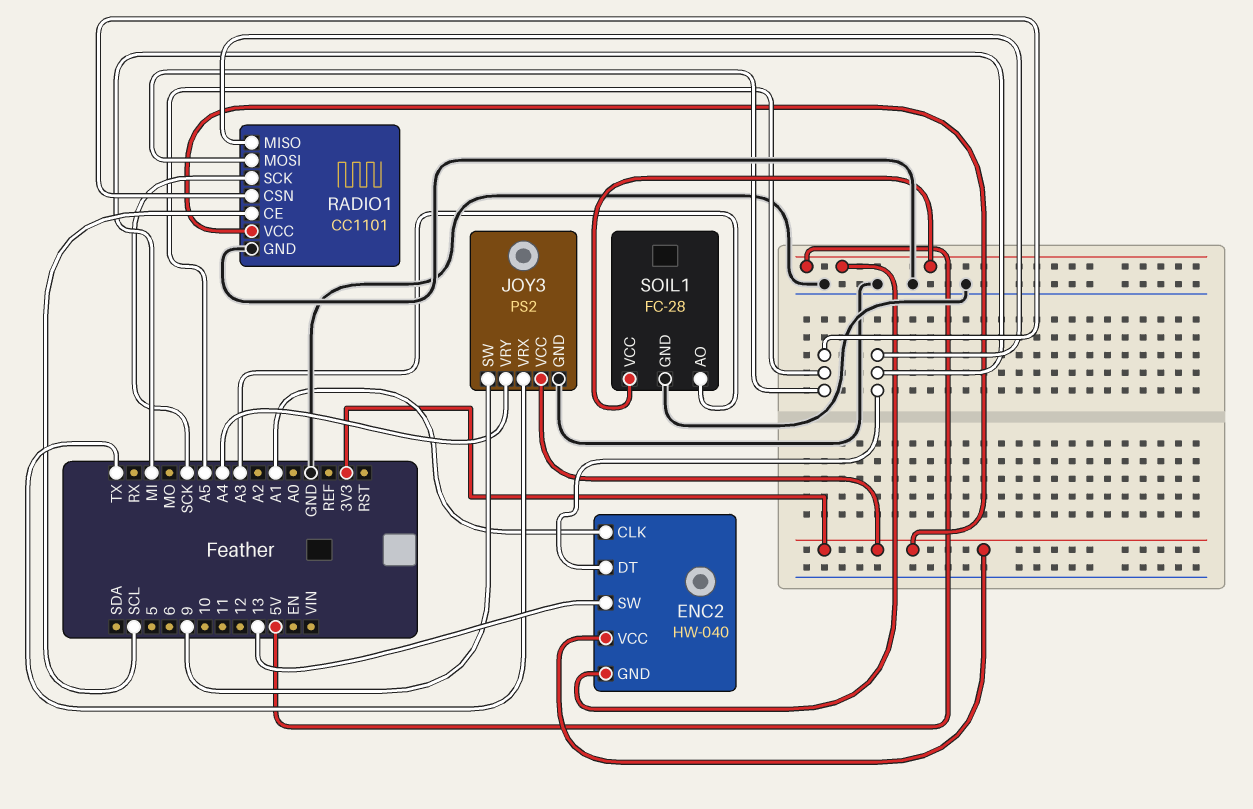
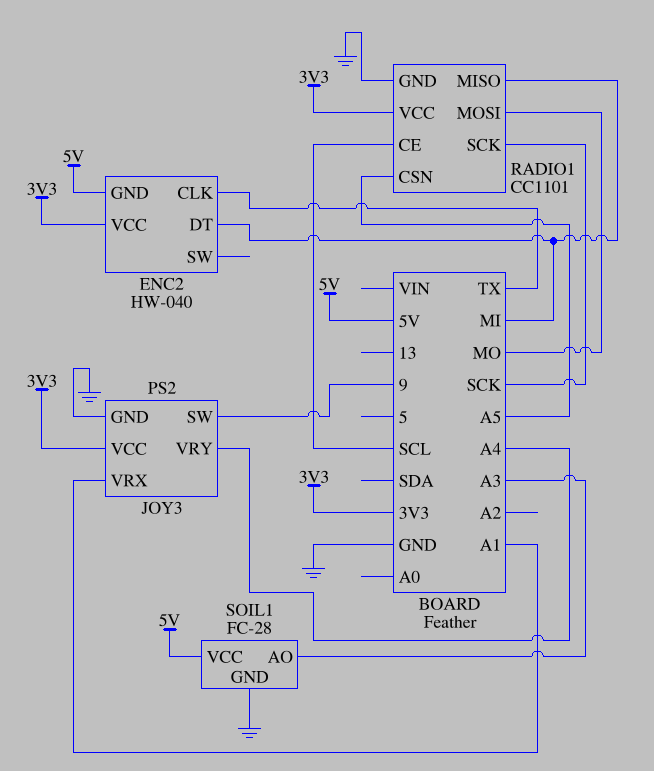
ENC2 pin CLK: A1 -> TX
ENC2 pin SW: 13 -> none
JOY3 pin VRX: TX -> A1
RADIO1 pin MOSI: A5 -> MO

